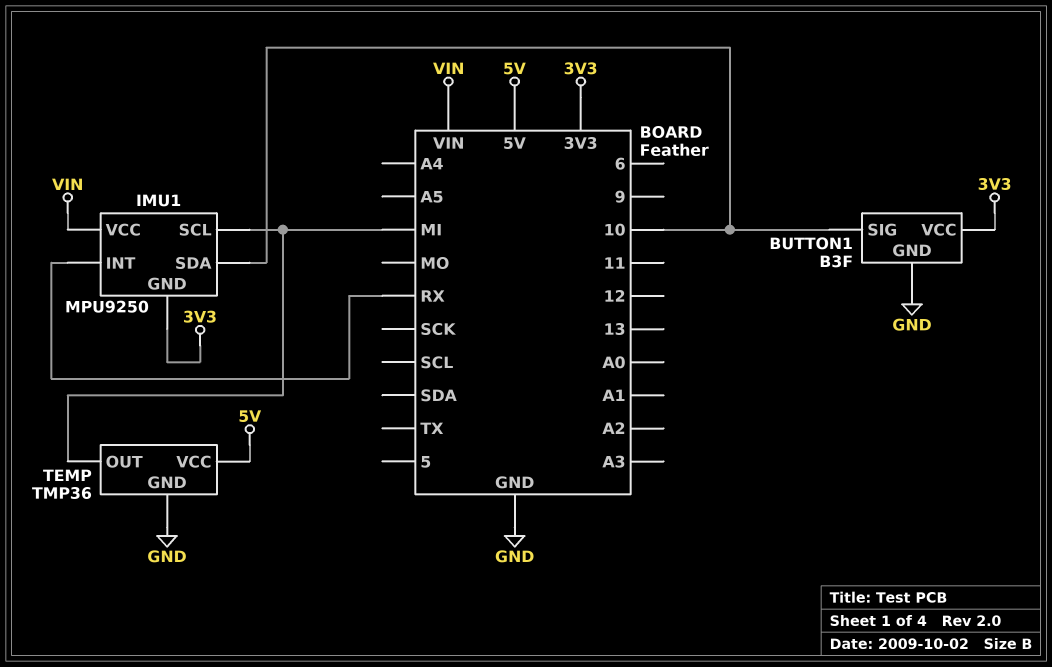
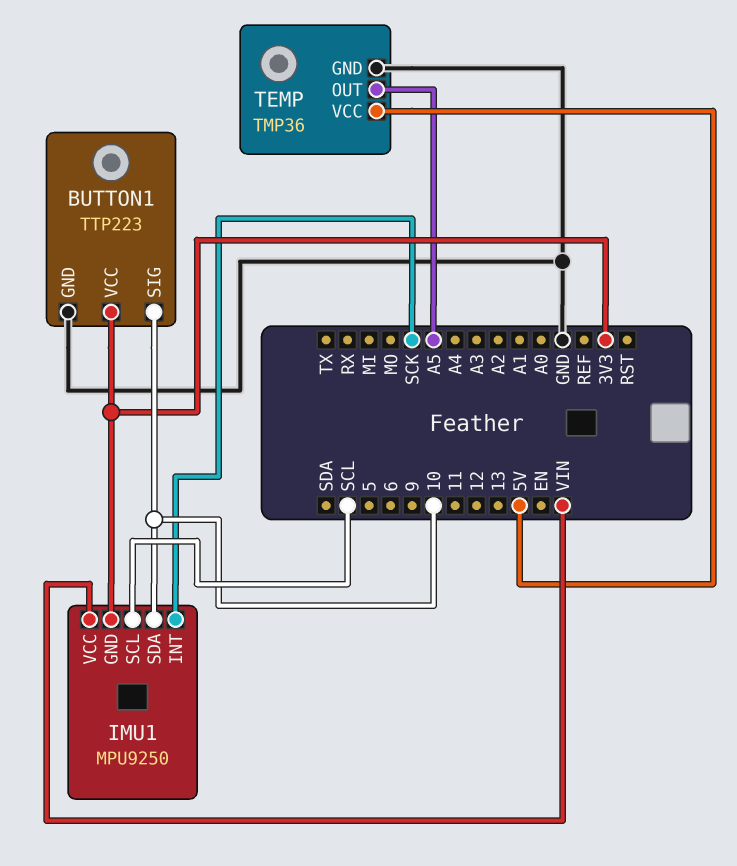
BUTTON1: B3F -> TTP223
IMU1 pin INT: RX -> SCK
IMU1 pin SCL: MI -> SCL
TEMP pin OUT: MI -> A5

